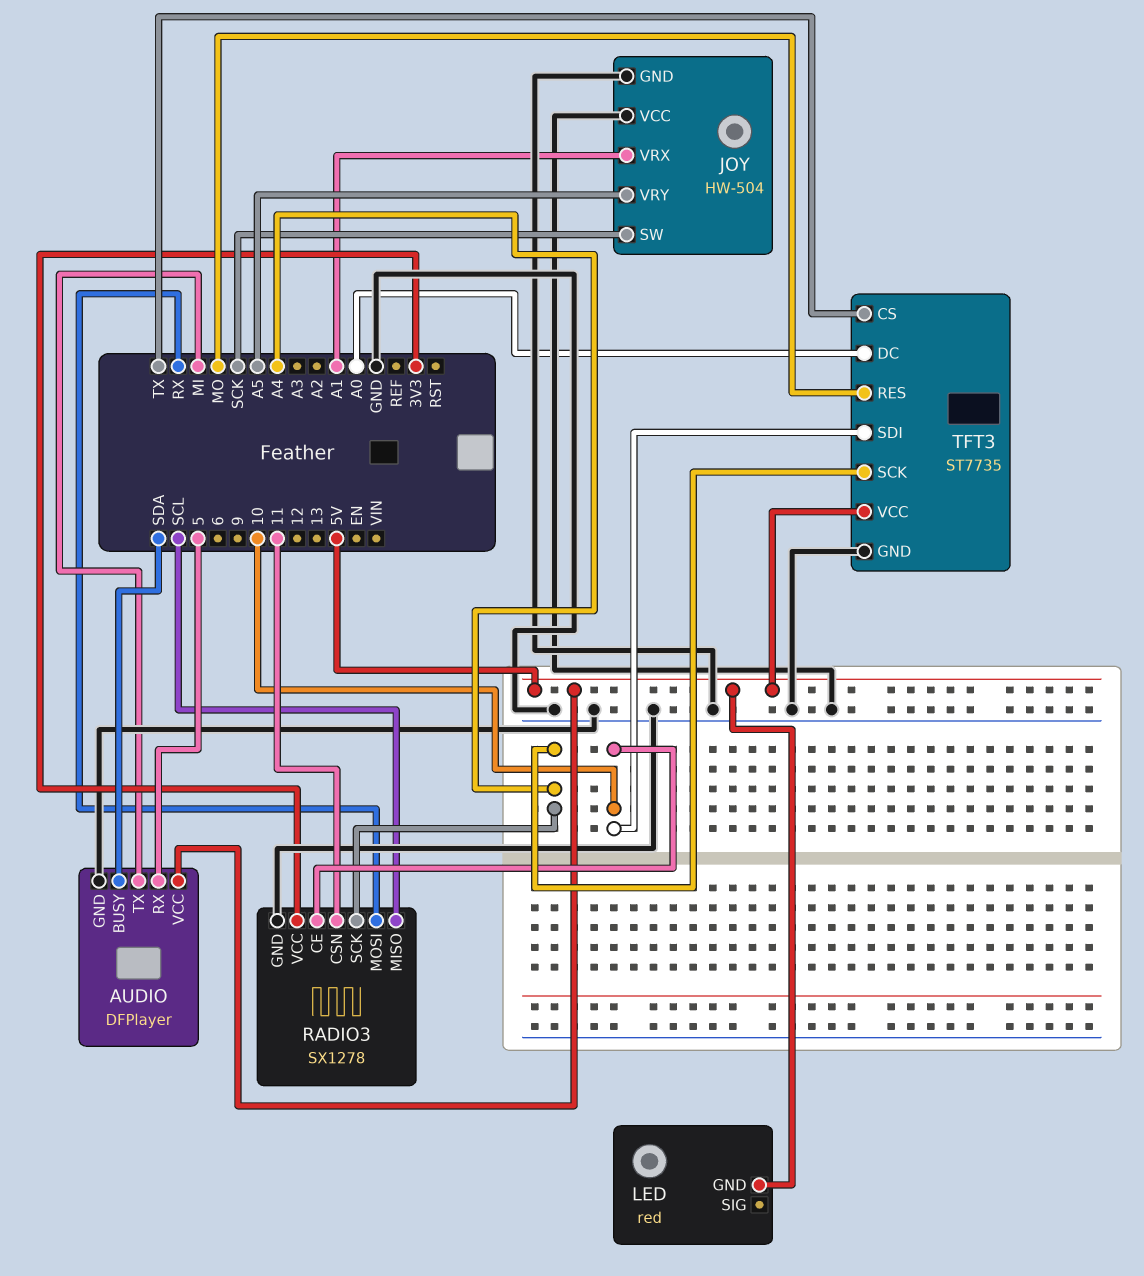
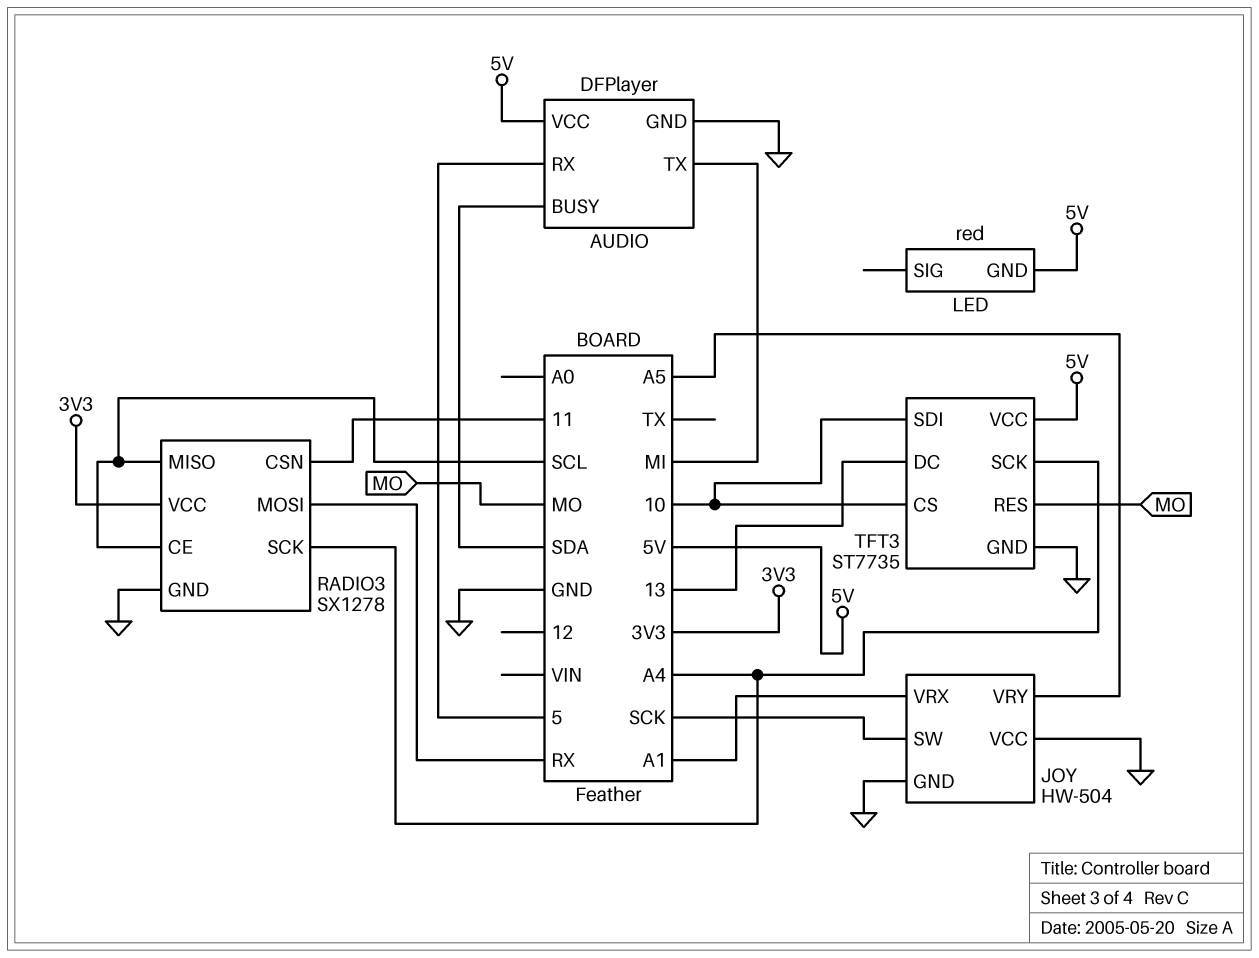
RADIO3 pin CE: 10 -> SCL
TFT3 pin CS: TX -> 10
TFT3 pin DC: A0 -> 13

